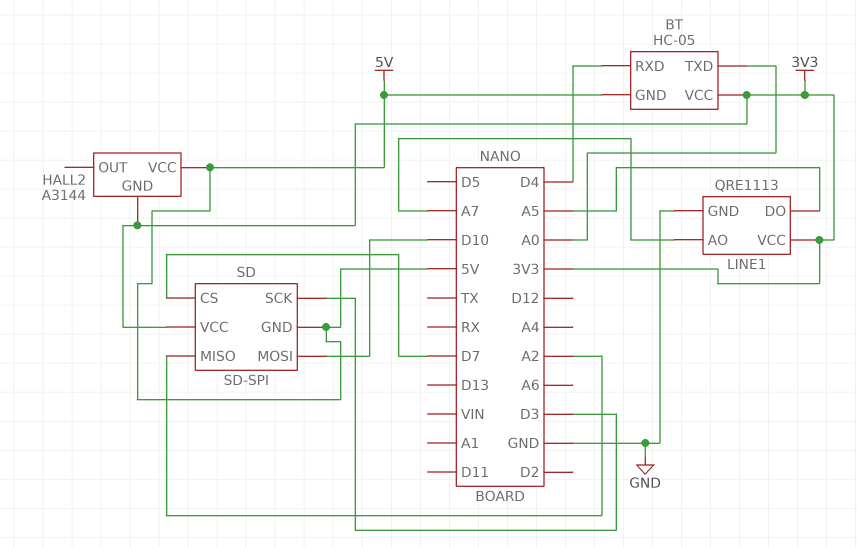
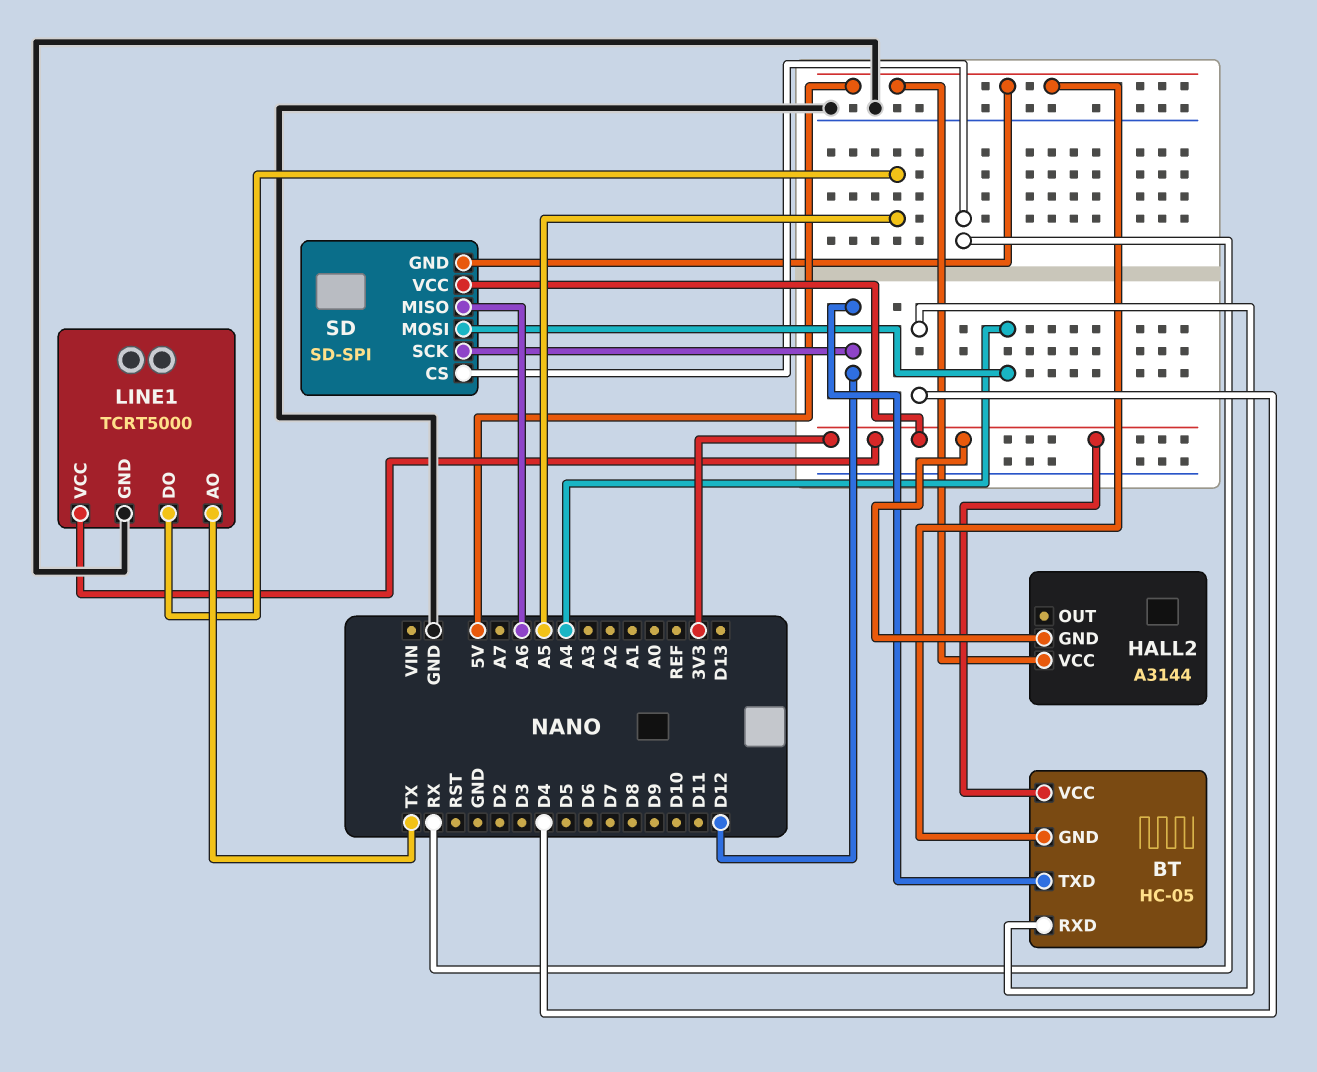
BT pin TXD: A0 -> D12
LINE1: QRE1113 -> TCRT5000
LINE1 pin AO: A7 -> TX
SD pin CS: D7 -> RX
SD pin MISO: A2 -> A6
SD pin MOSI: D10 -> A4
SD pin SCK: D3 -> D12

